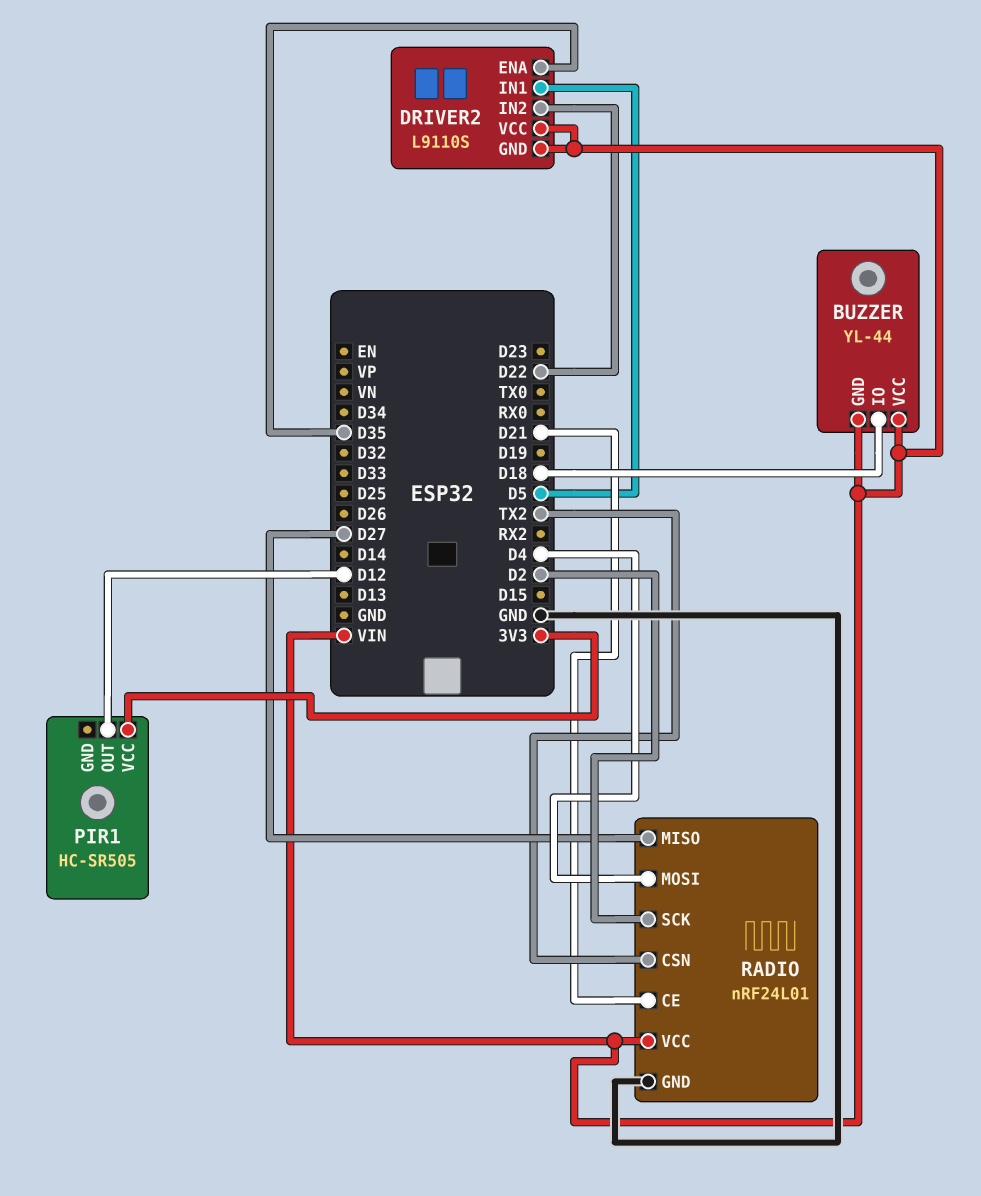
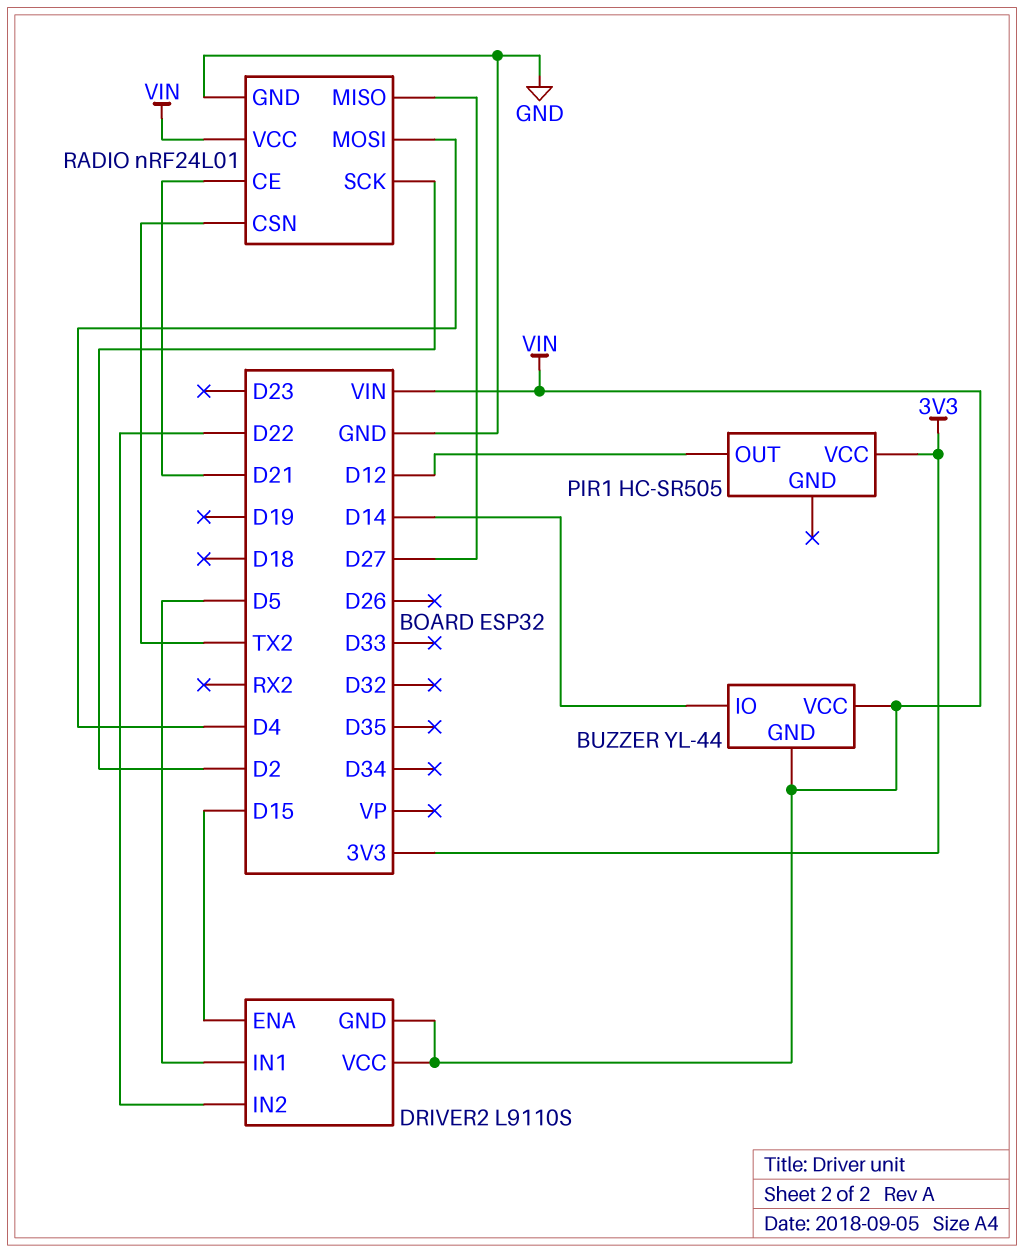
BUZZER pin IO: D18 -> D14
DRIVER2 pin ENA: D35 -> D15

